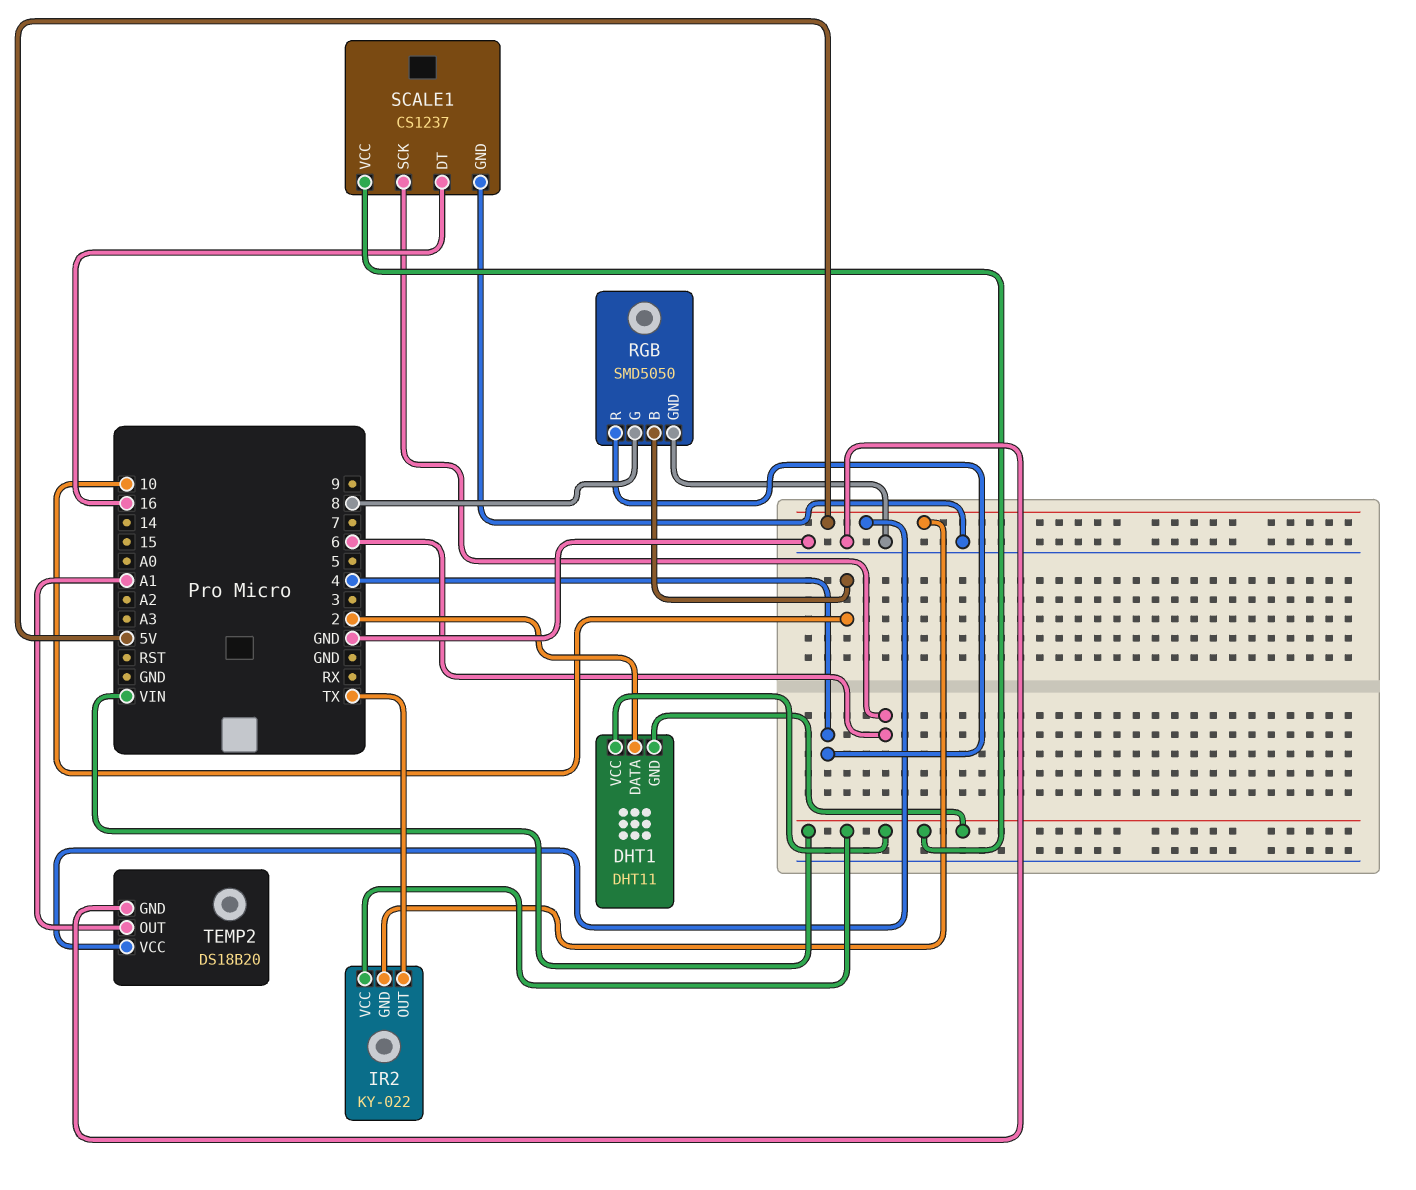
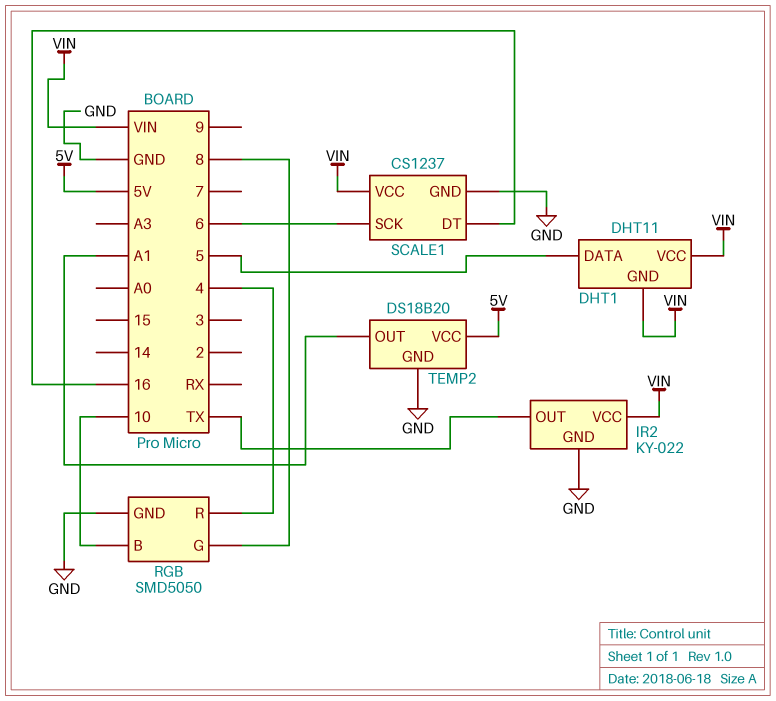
DHT1 pin DATA: 2 -> 5
IR2 pin GND: 5V -> GND

